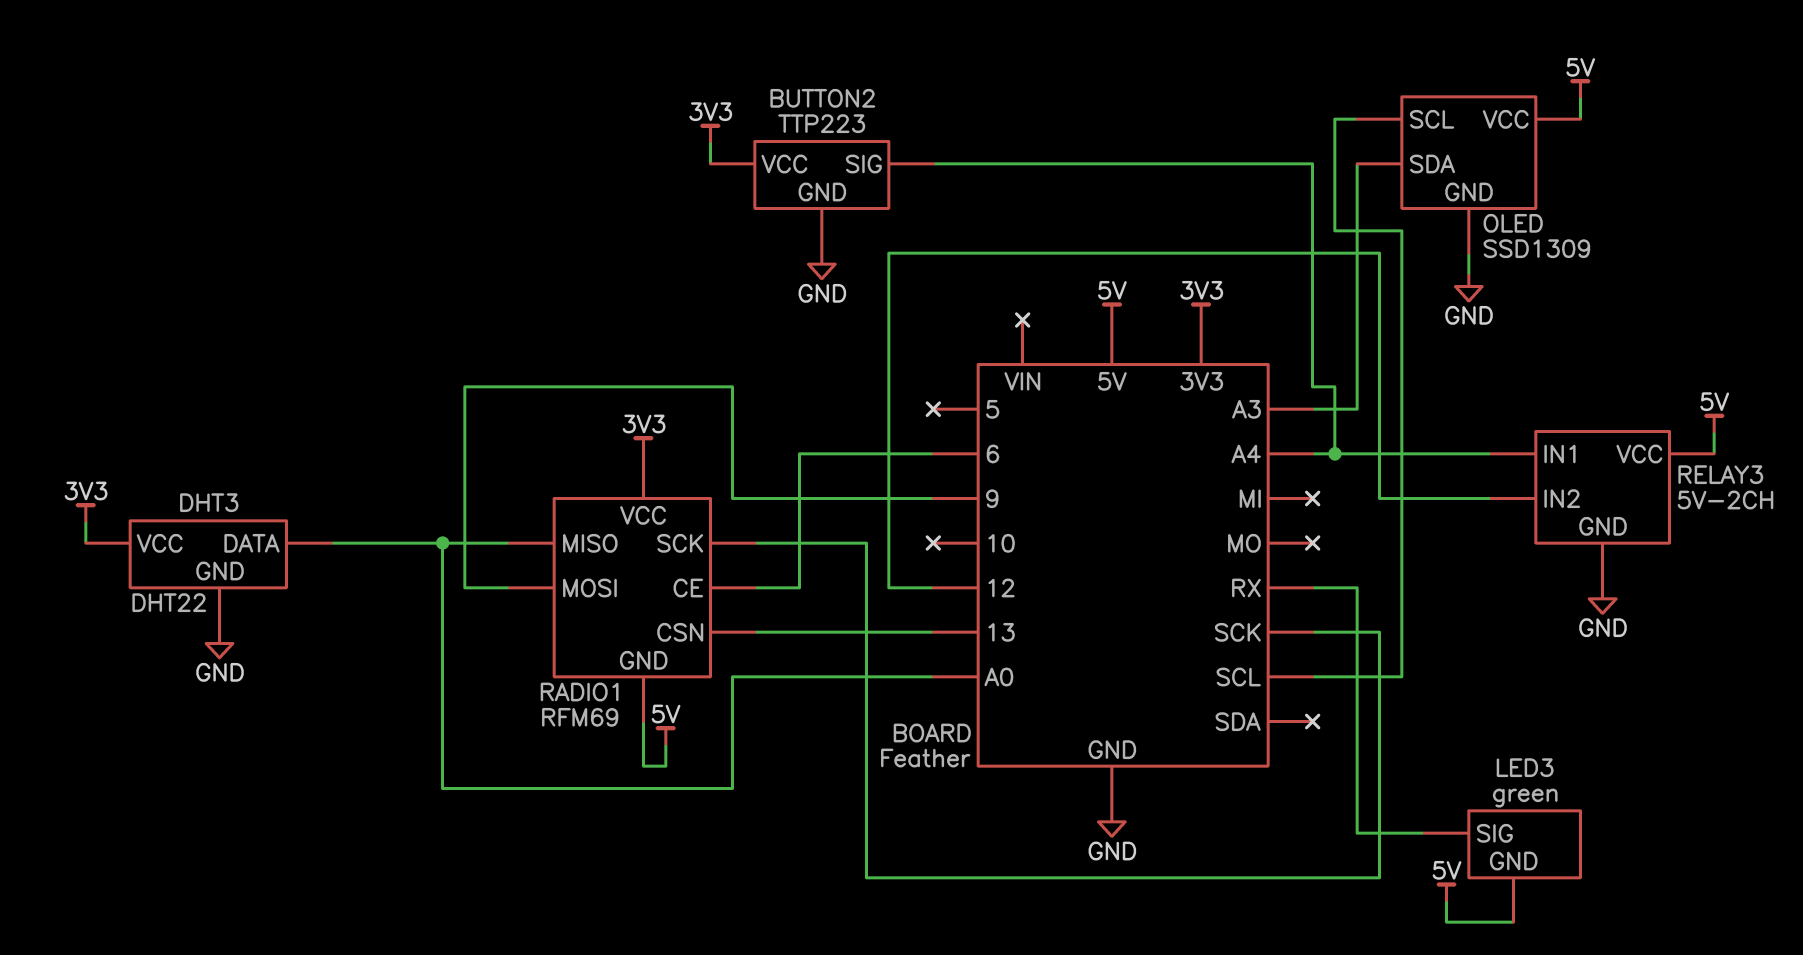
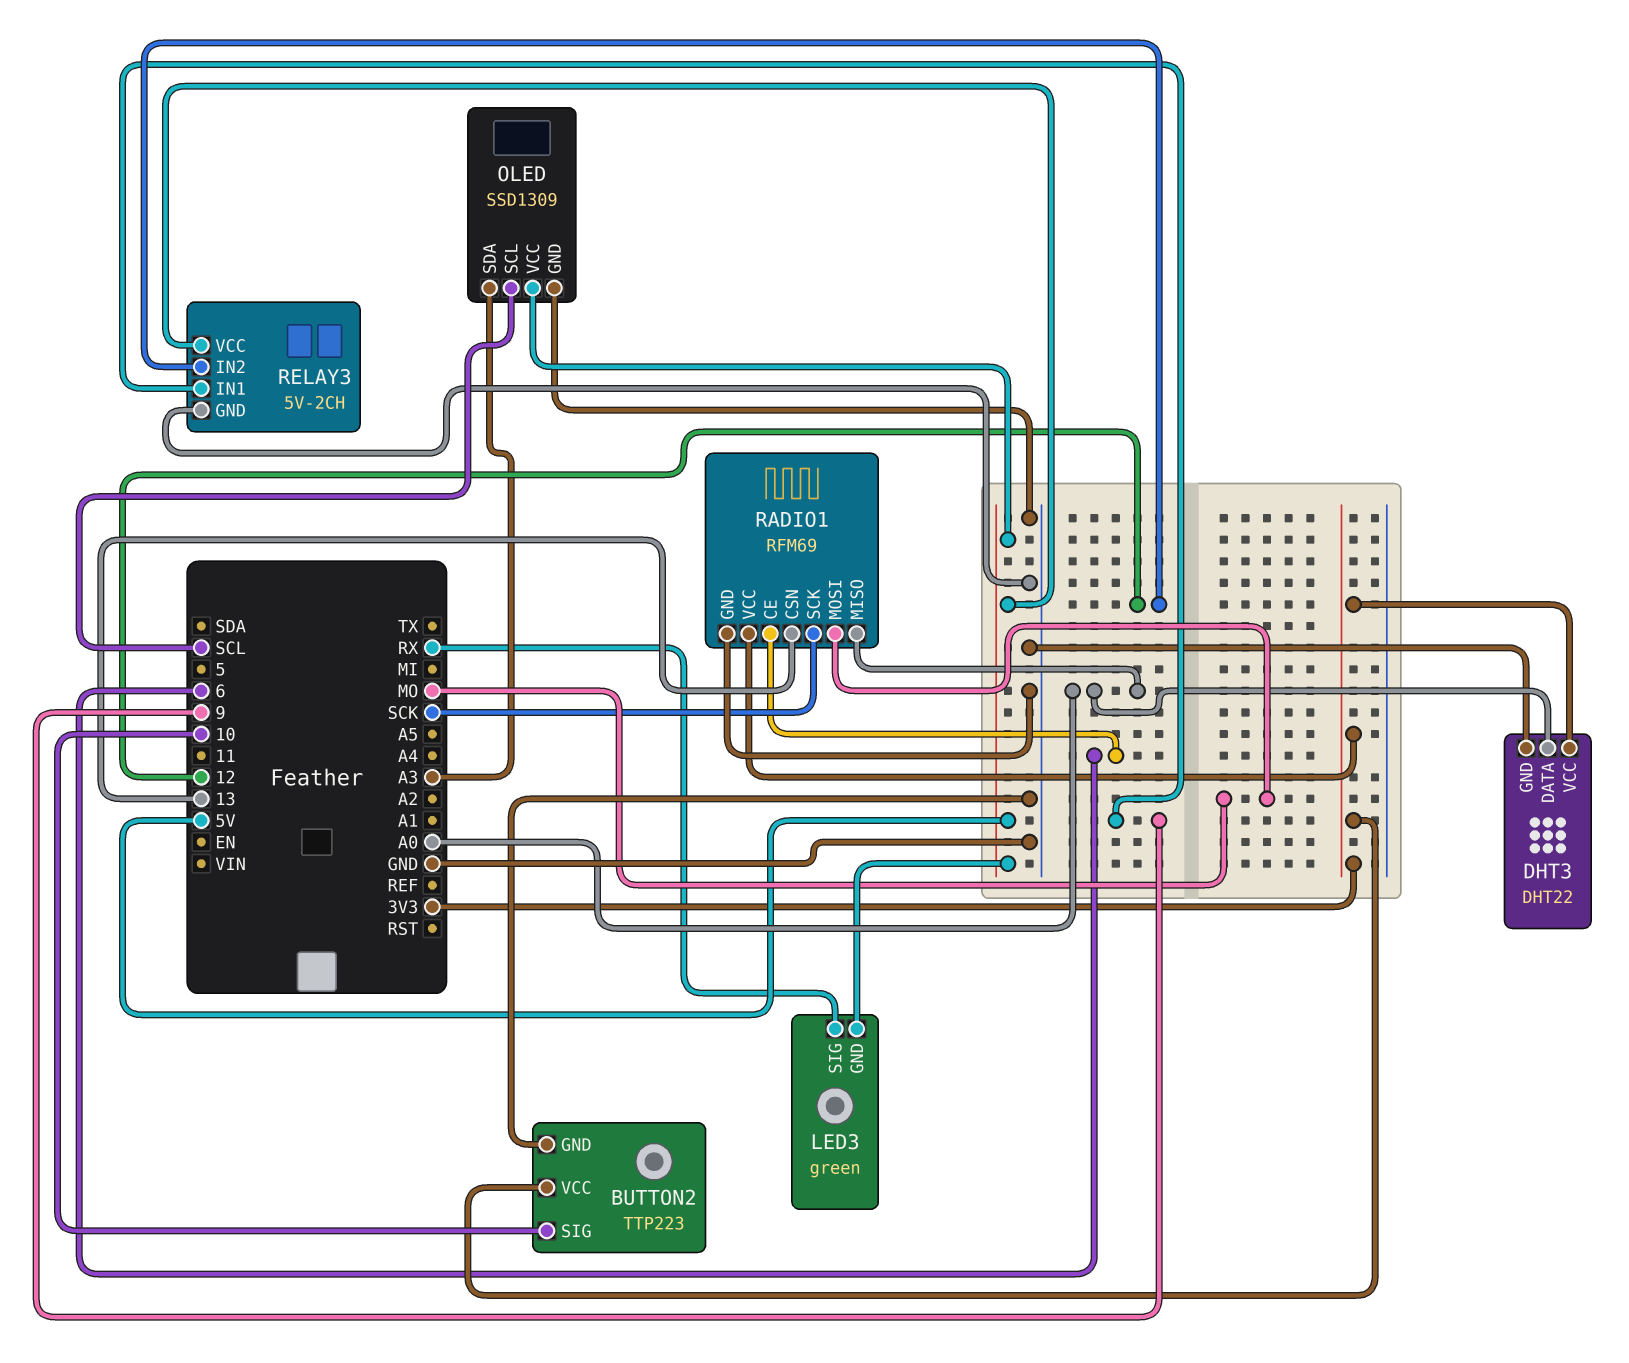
BUTTON2 pin SIG: A4 -> 10
RADIO1 pin GND: 5V -> GND
RADIO1 pin MOSI: 9 -> MO
RELAY3 pin IN1: A4 -> 9

